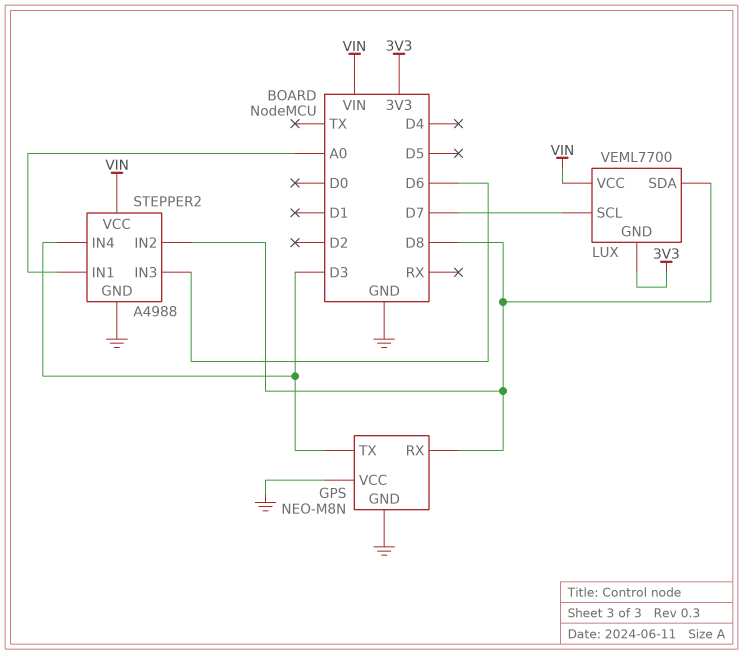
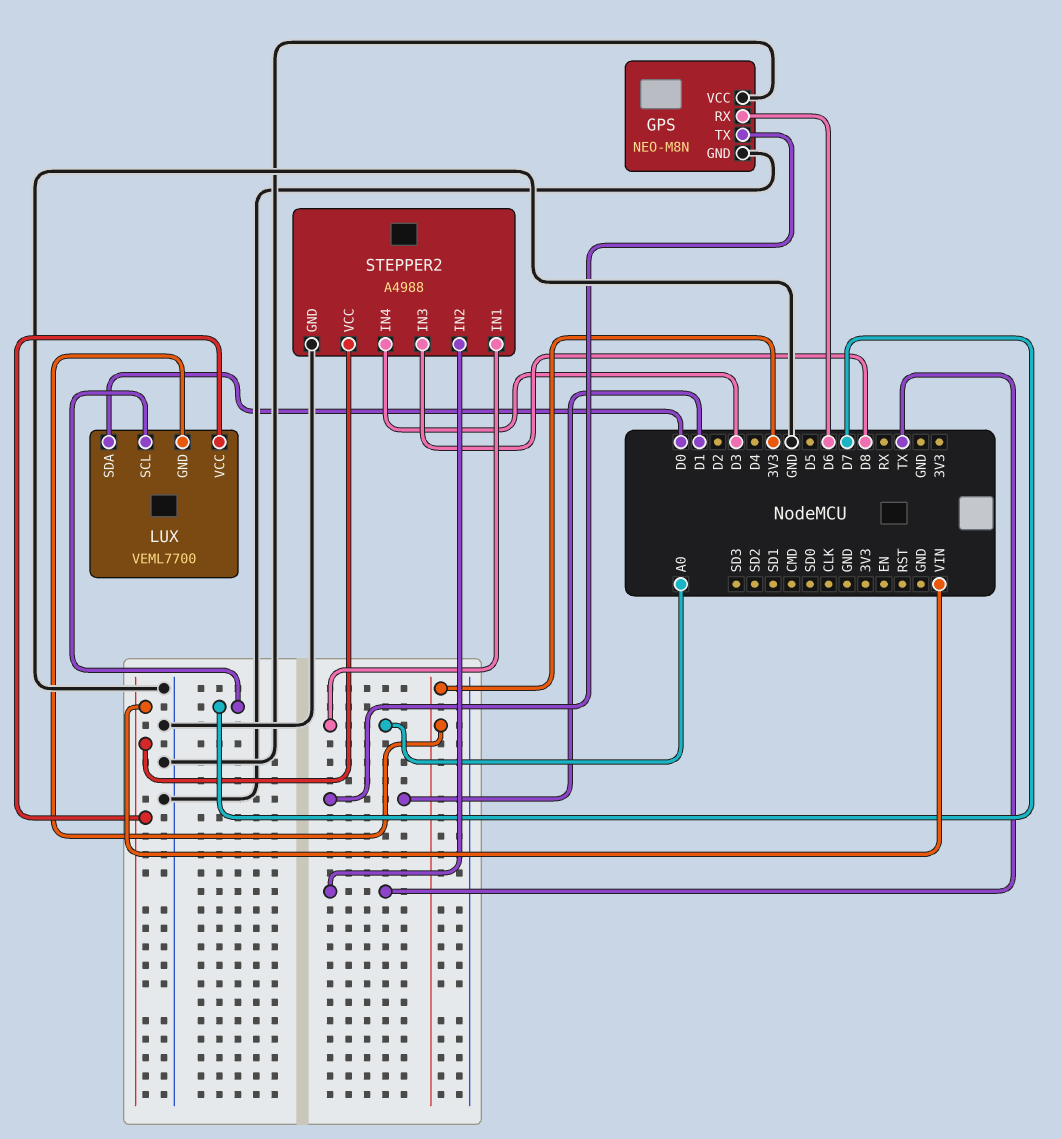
GPS pin RX: D8 -> D6
GPS pin TX: D3 -> D1
LUX pin SDA: D8 -> D0
STEPPER2 pin IN2: D8 -> TX
STEPPER2 pin IN3: D6 -> D8

